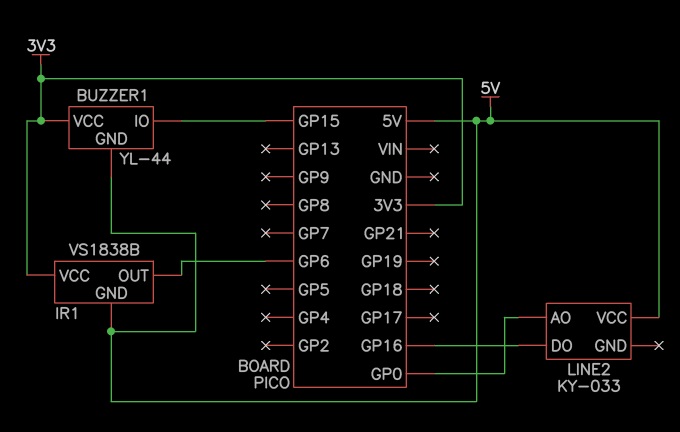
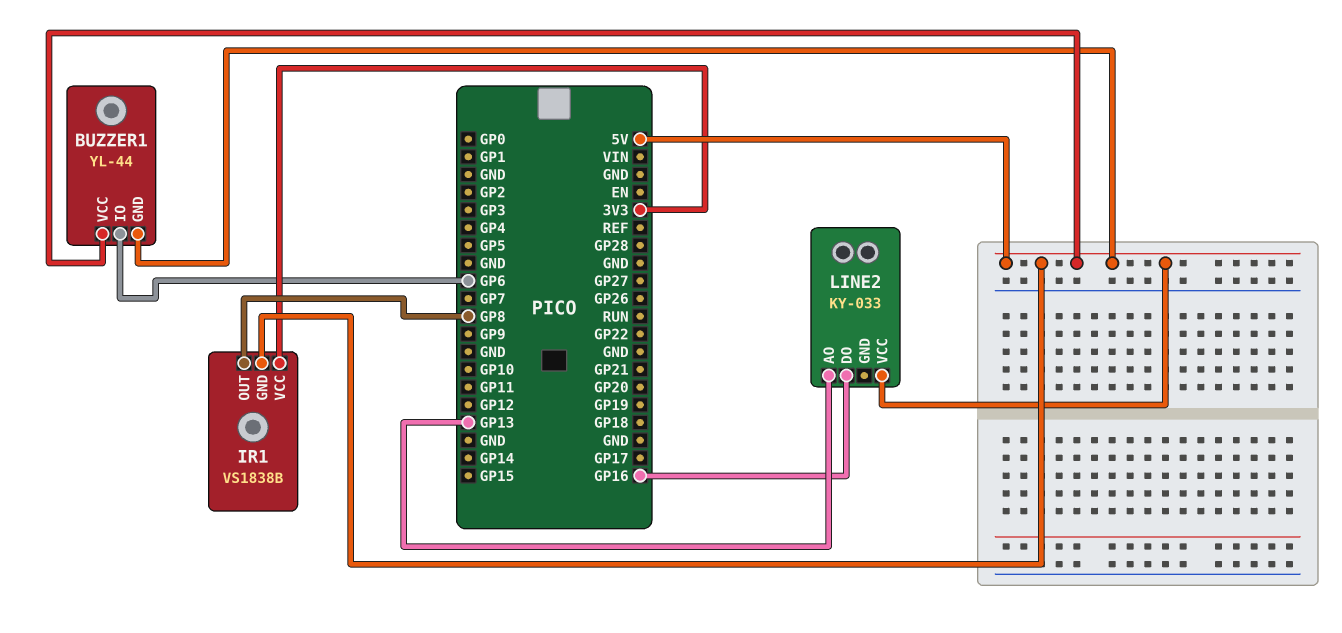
BUZZER1 pin IO: GP15 -> GP6
BUZZER1 pin VCC: 3V3 -> 5V
IR1 pin OUT: GP6 -> GP8
LINE2 pin AO: GP0 -> GP13

